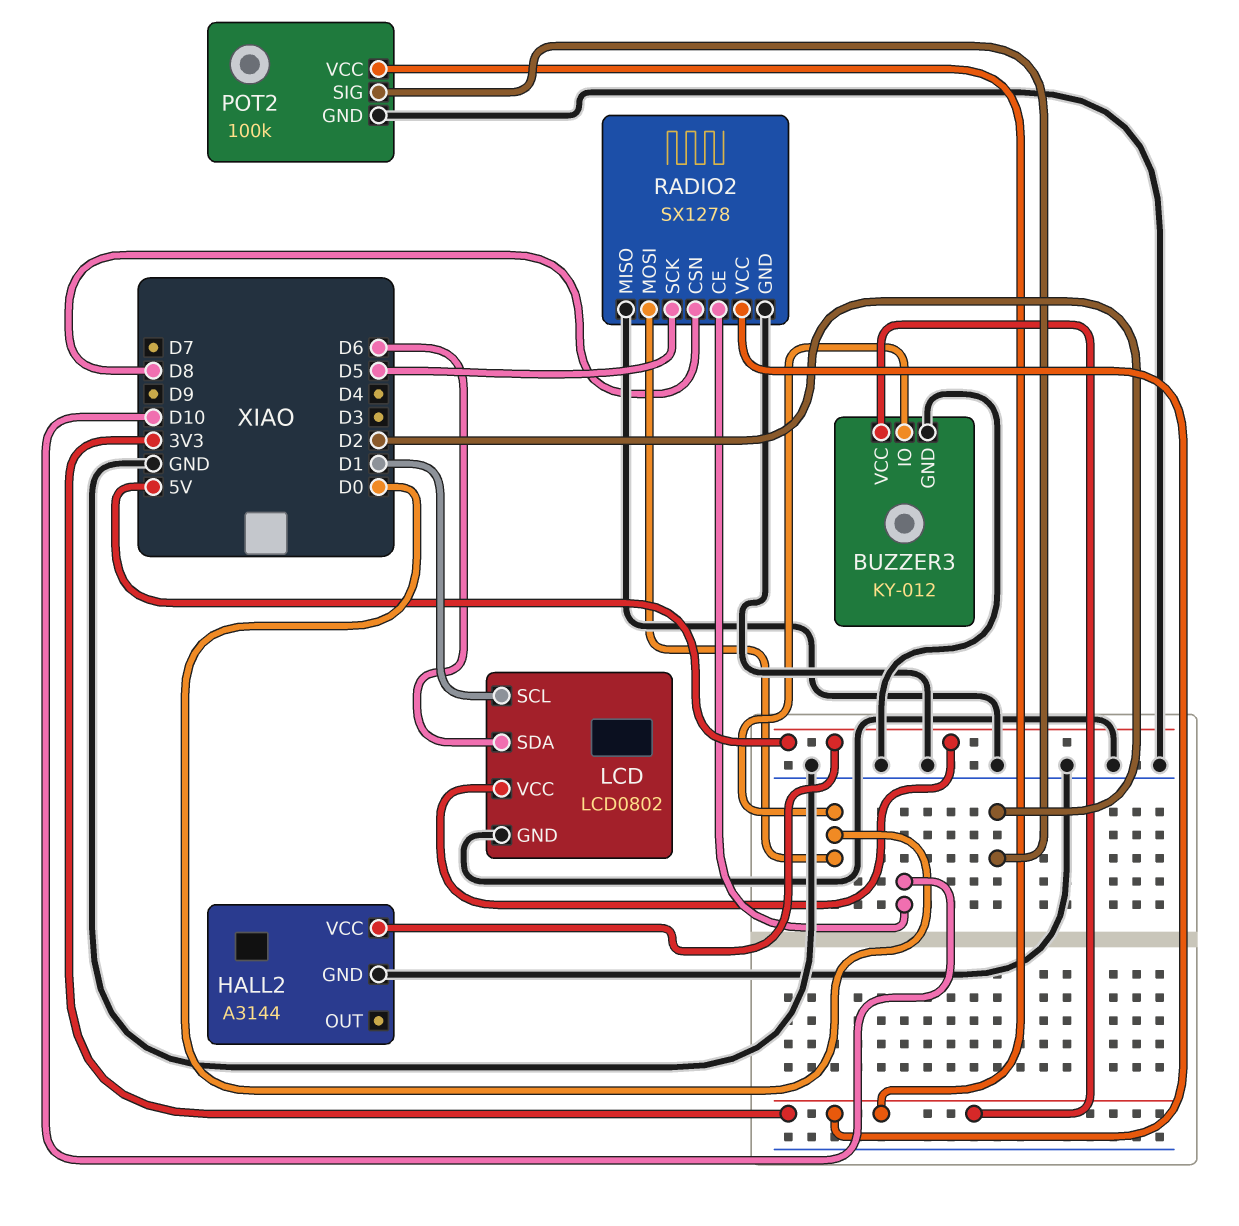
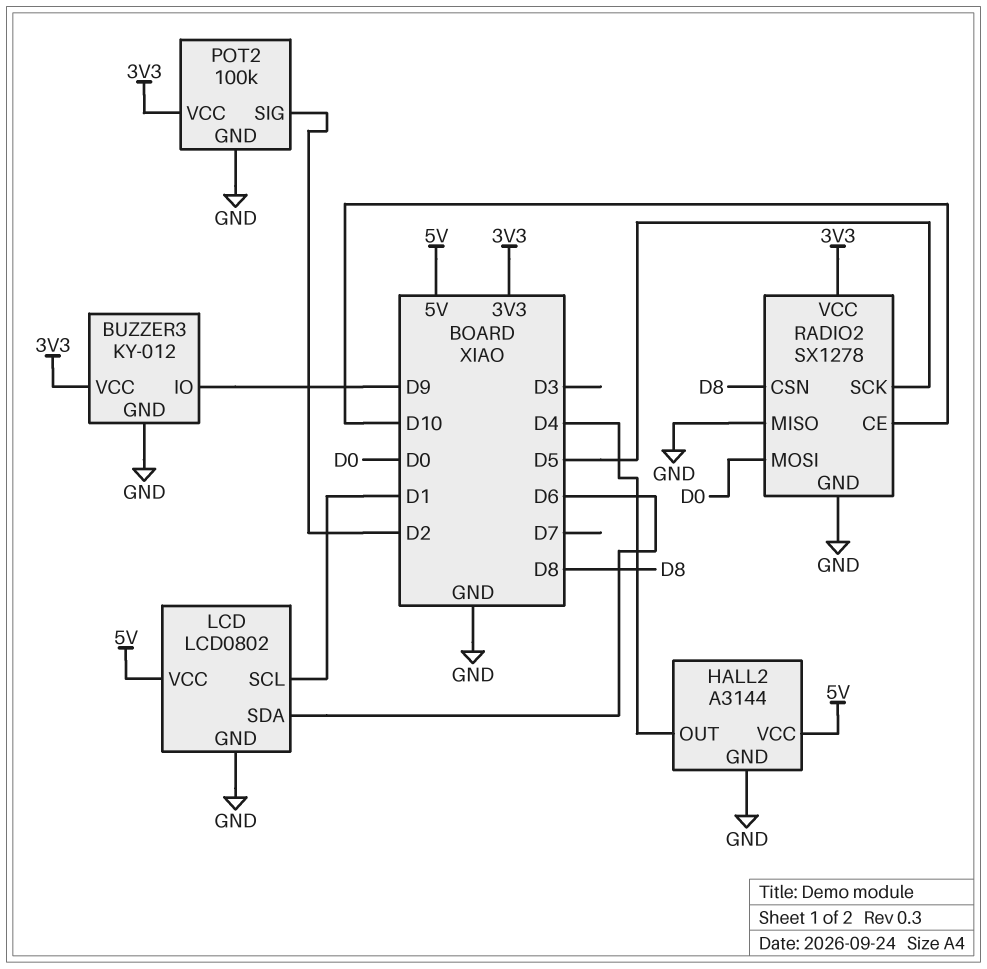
BUZZER3 pin IO: D0 -> D9
HALL2 pin OUT: none -> D4

